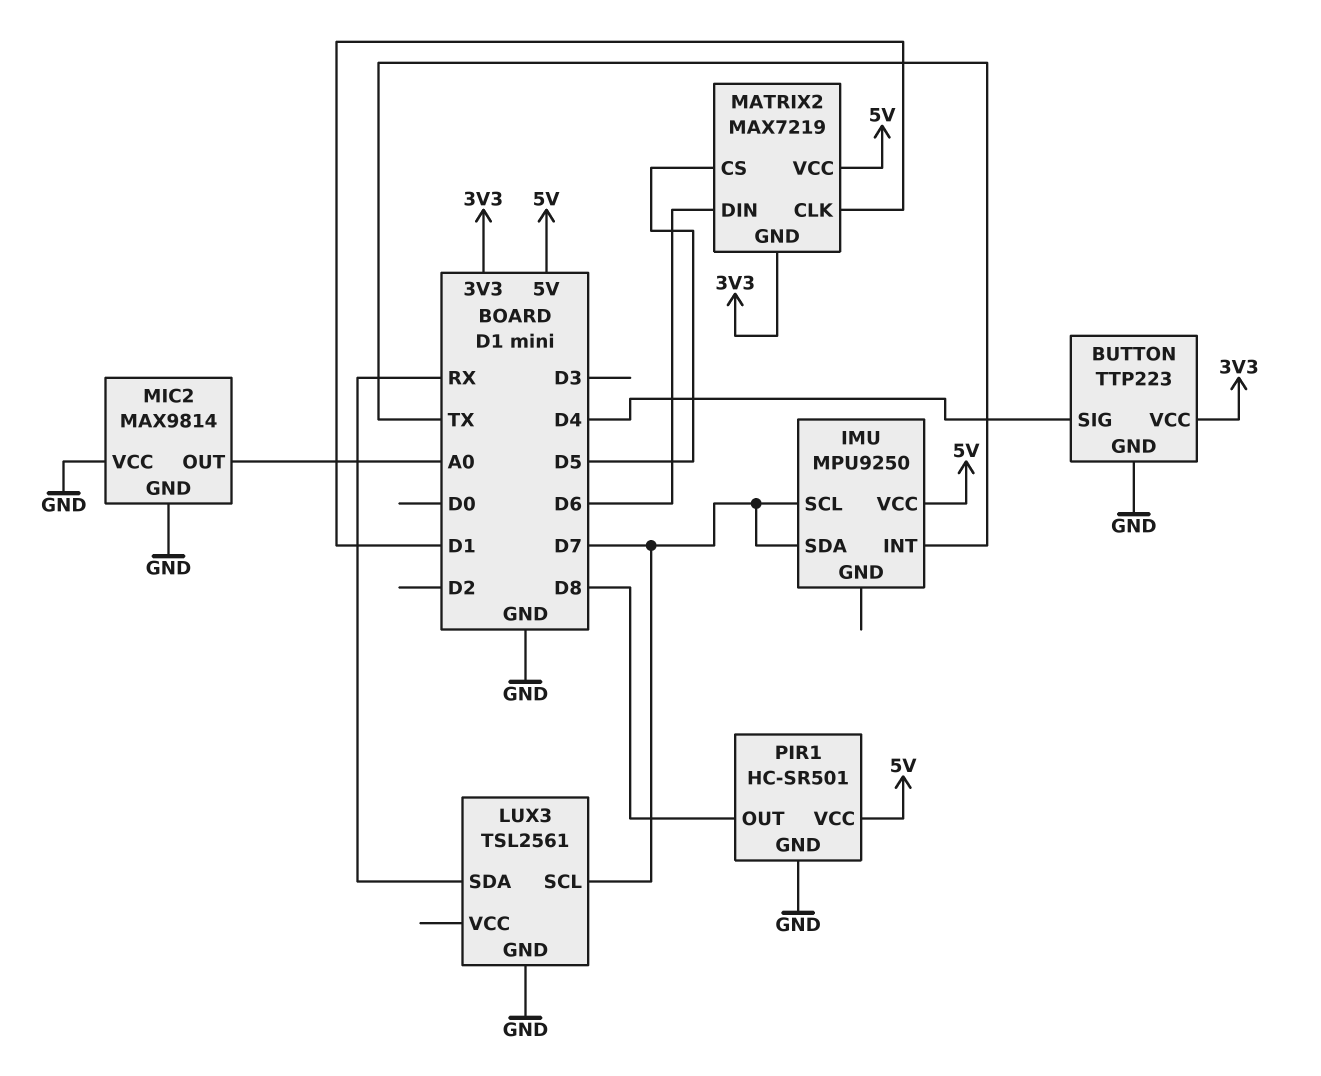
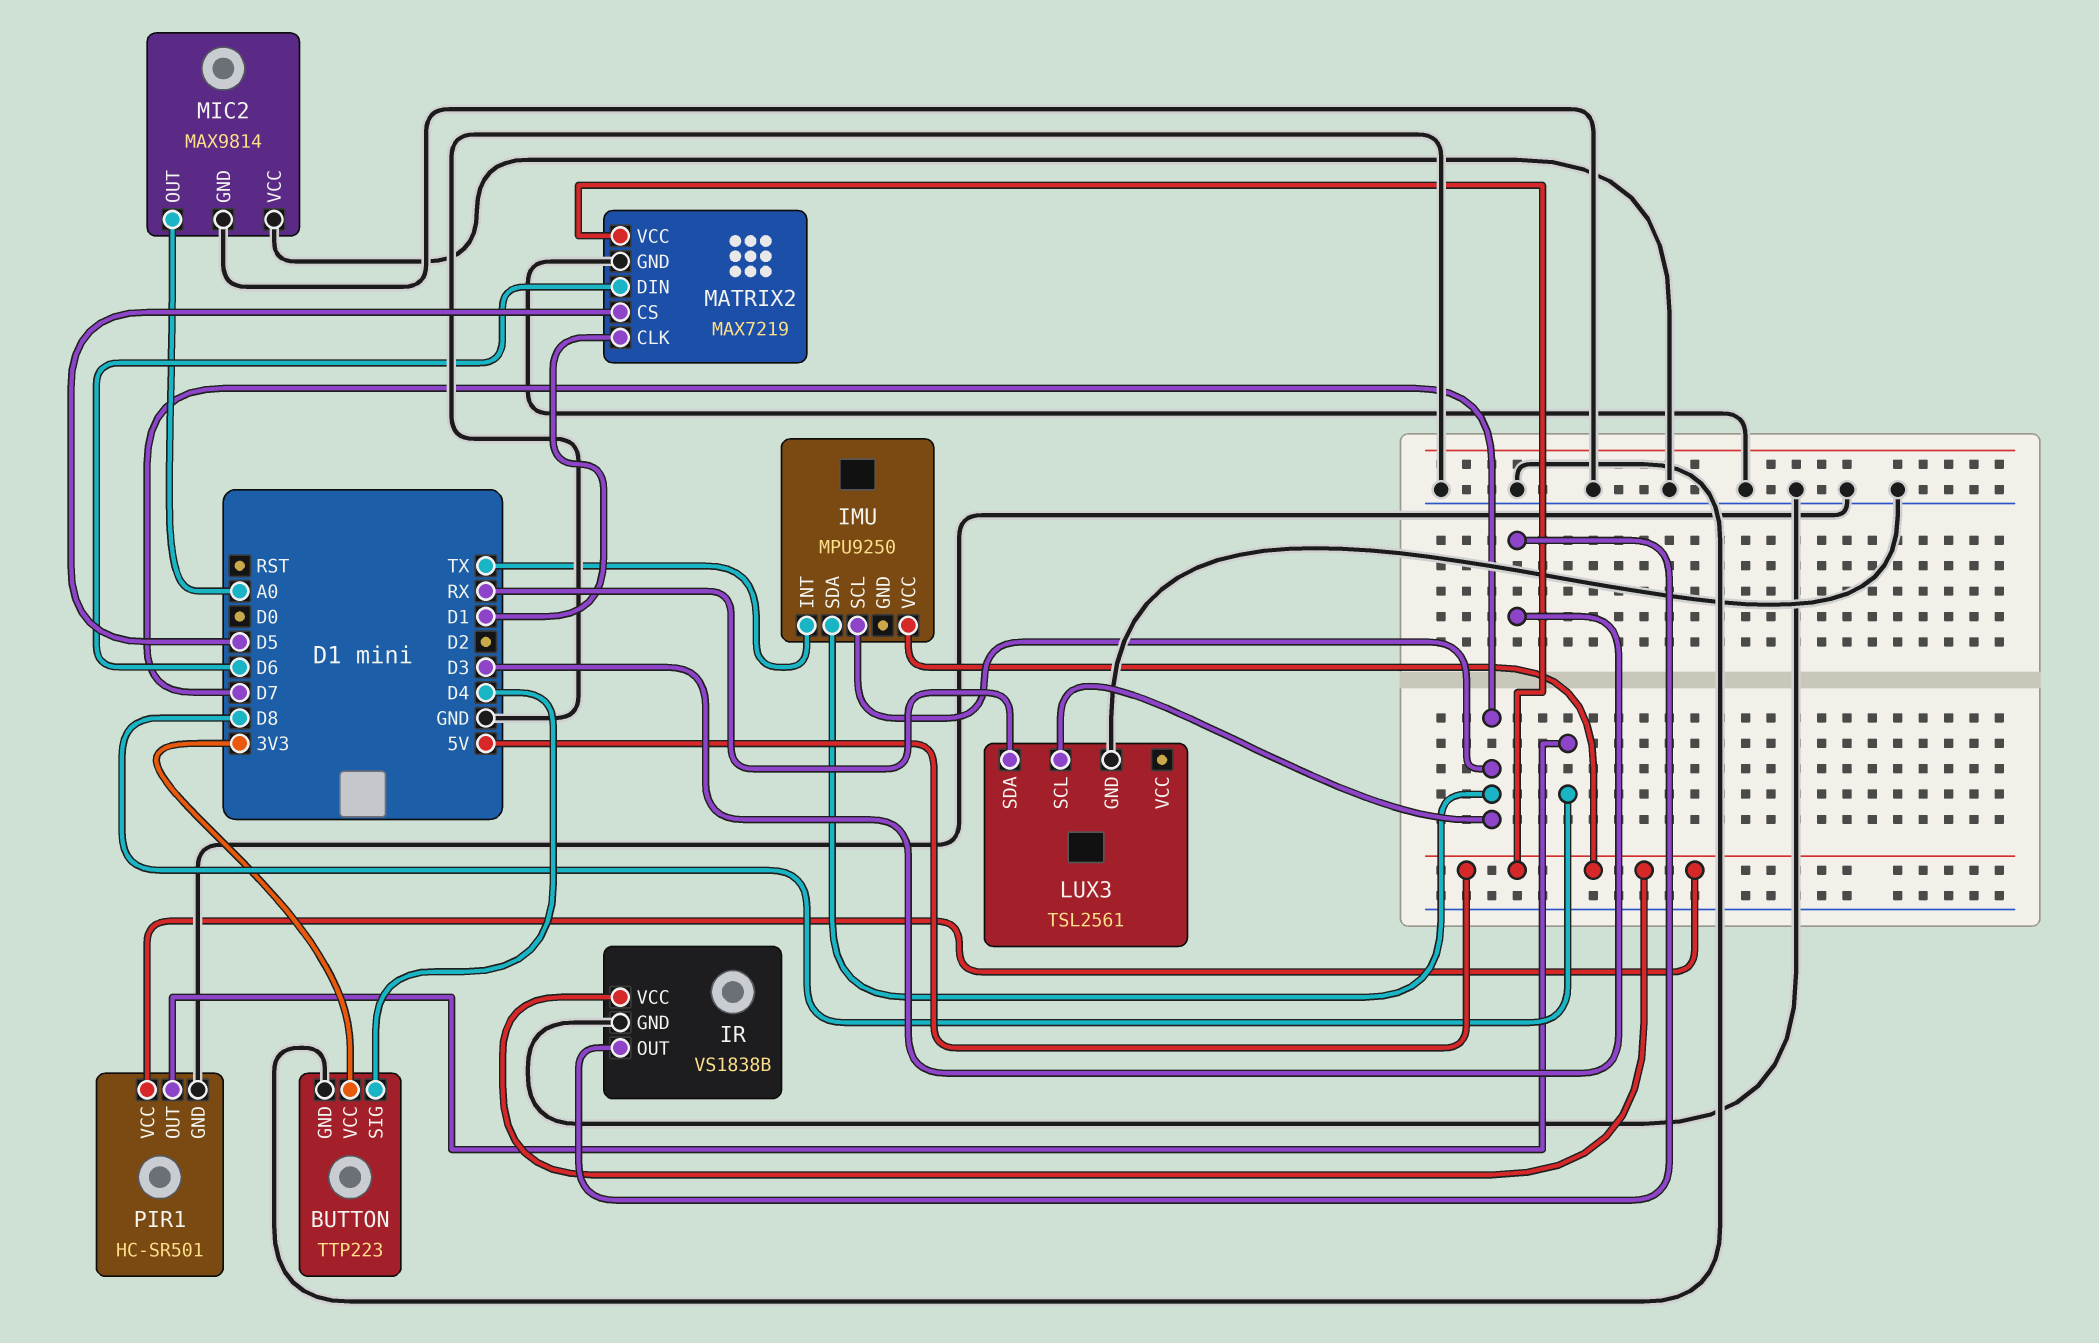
IR: none -> VS1838B
IR pin GND: none -> GND
IR pin OUT: none -> D3
IR pin VCC: none -> 5V
MATRIX2 pin GND: 3V3 -> GND

